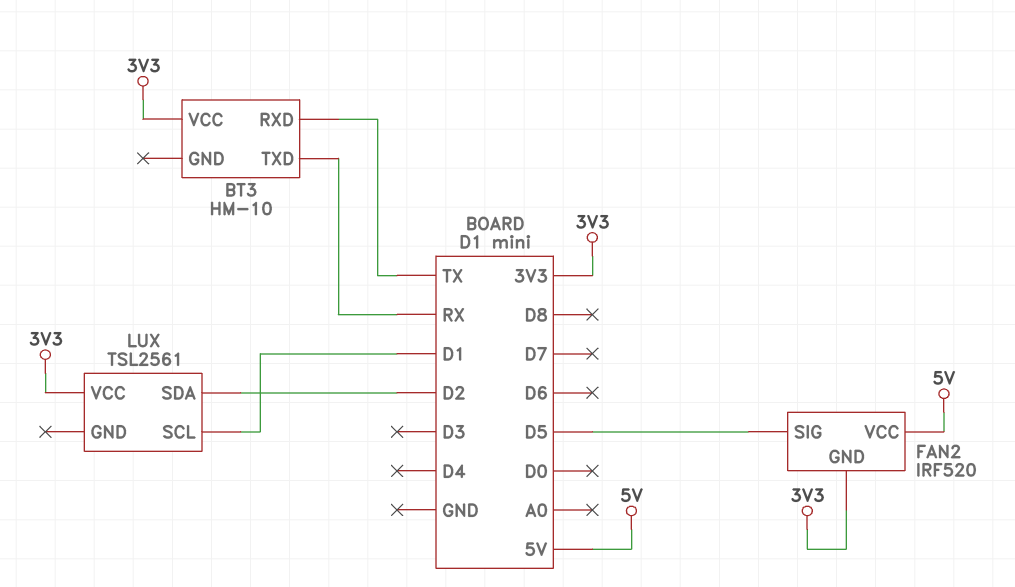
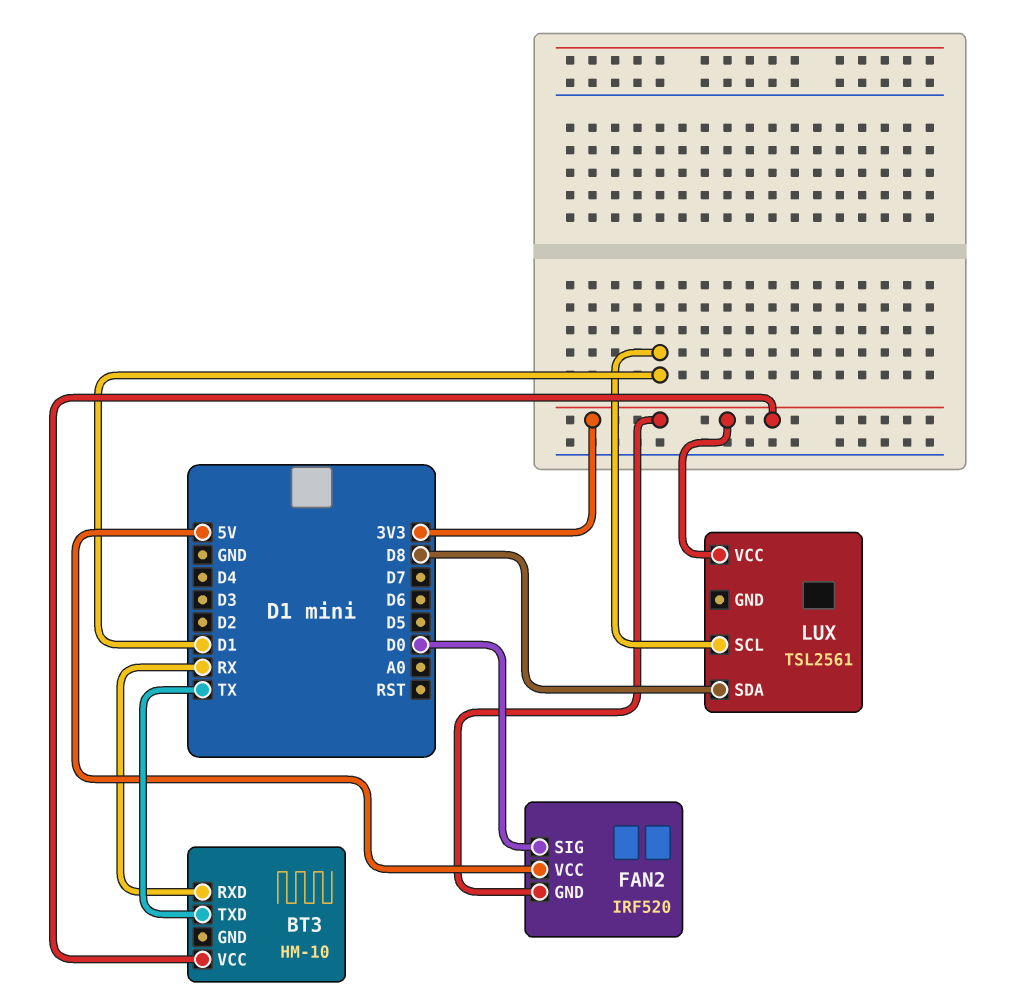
BT3 pin RXD: TX -> RX
BT3 pin TXD: RX -> TX
FAN2 pin SIG: D5 -> D0
LUX pin SDA: D2 -> D8

